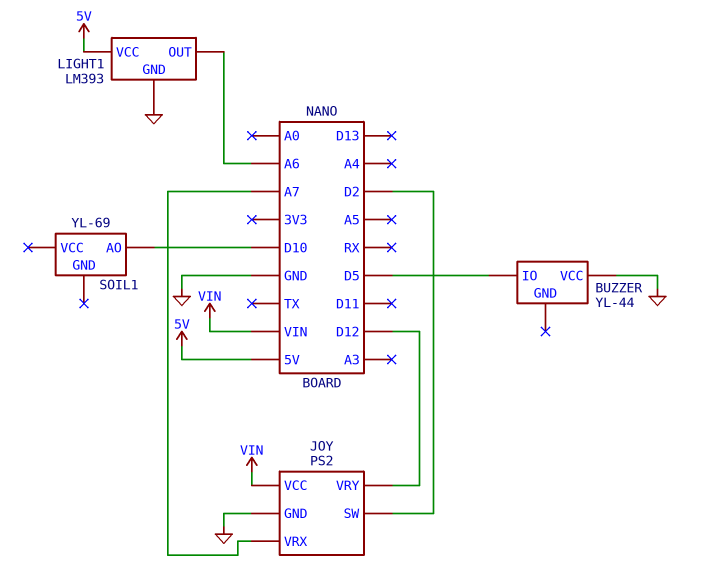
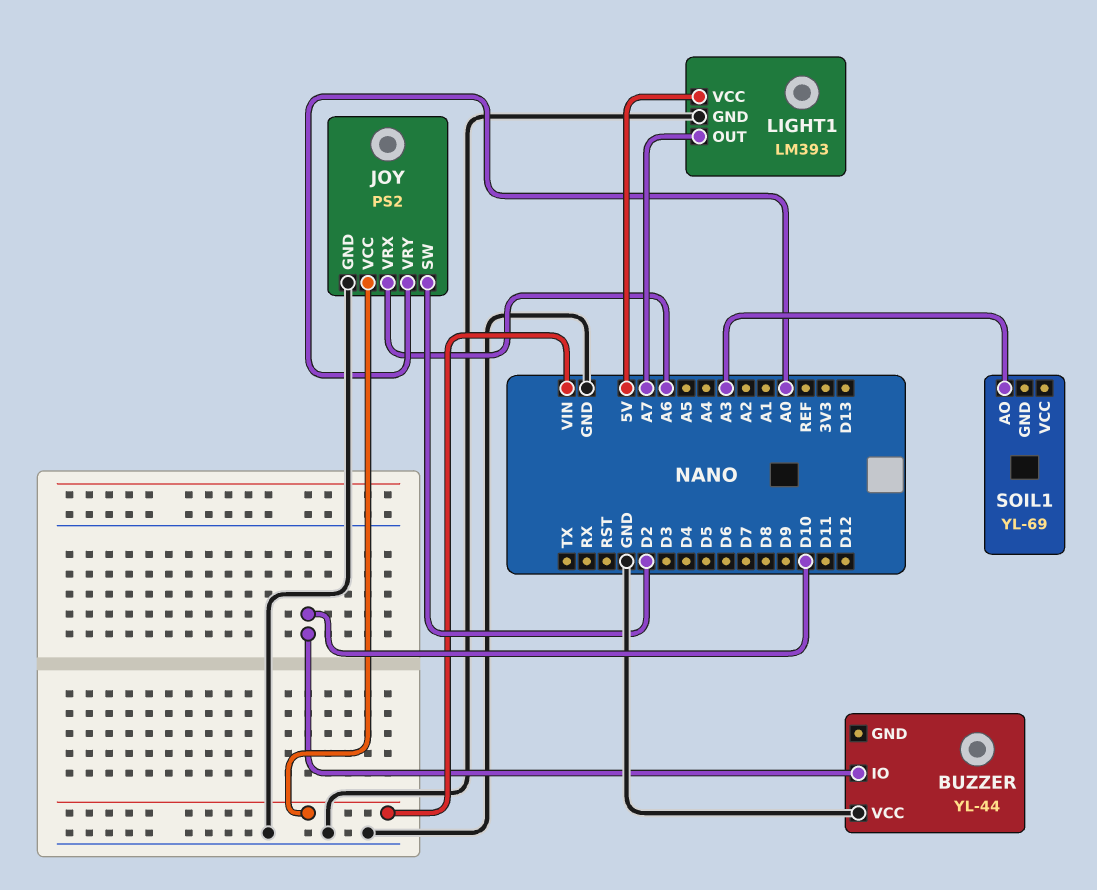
BUZZER pin IO: D5 -> D10
JOY pin VRX: A7 -> A6
JOY pin VRY: D12 -> A0
LIGHT1 pin OUT: A6 -> A7
SOIL1 pin AO: D10 -> A3

